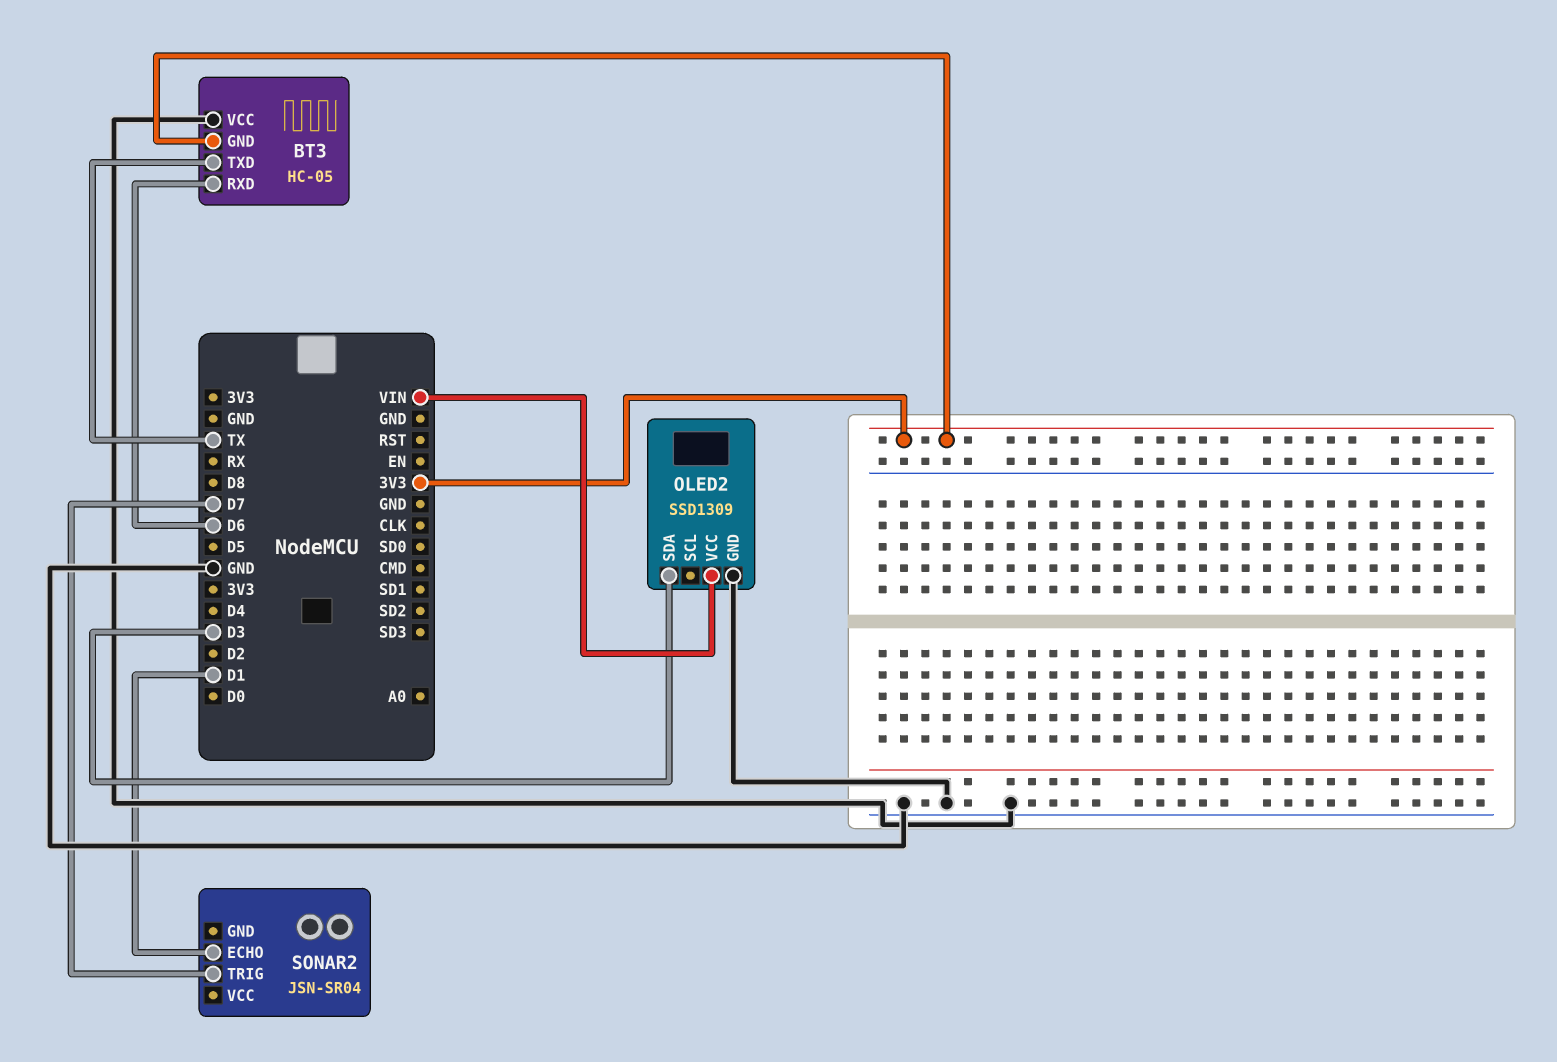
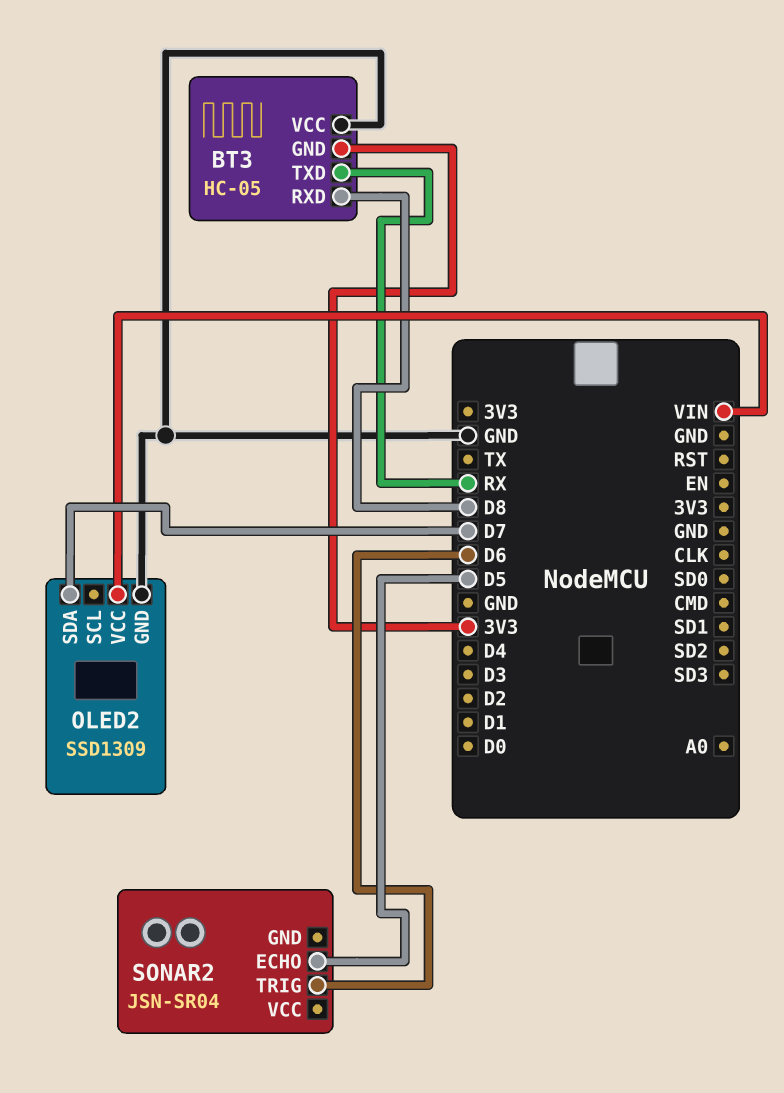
BT3 pin RXD: D6 -> D8
BT3 pin TXD: TX -> RX
OLED2 pin SDA: D3 -> D7
SONAR2 pin ECHO: D1 -> D5
SONAR2 pin TRIG: D7 -> D6

